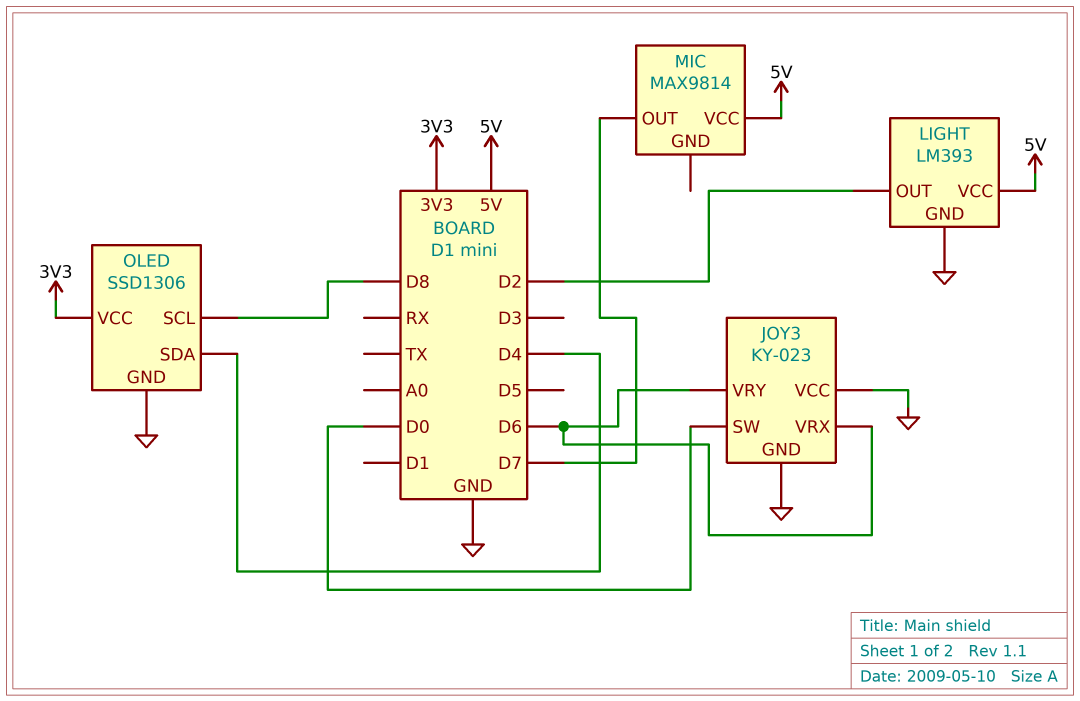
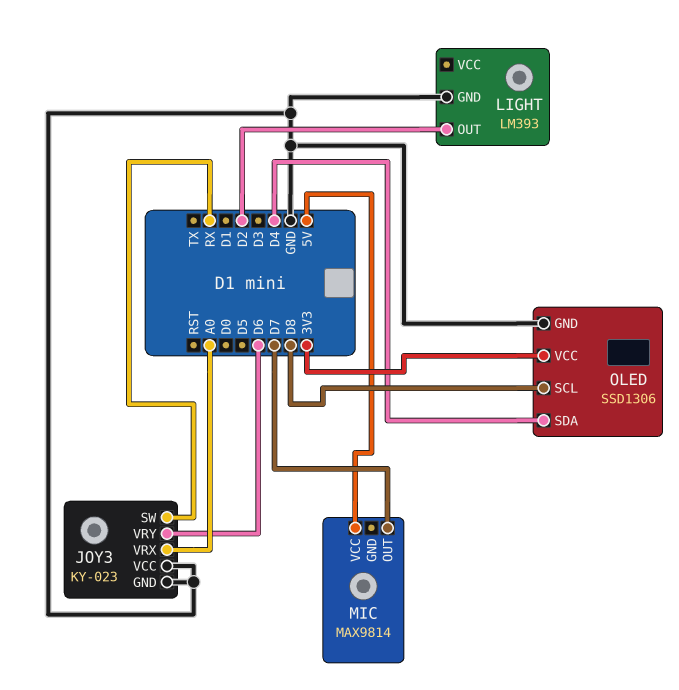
JOY3 pin SW: D0 -> RX
JOY3 pin VRX: D6 -> A0
LIGHT pin VCC: 5V -> none

